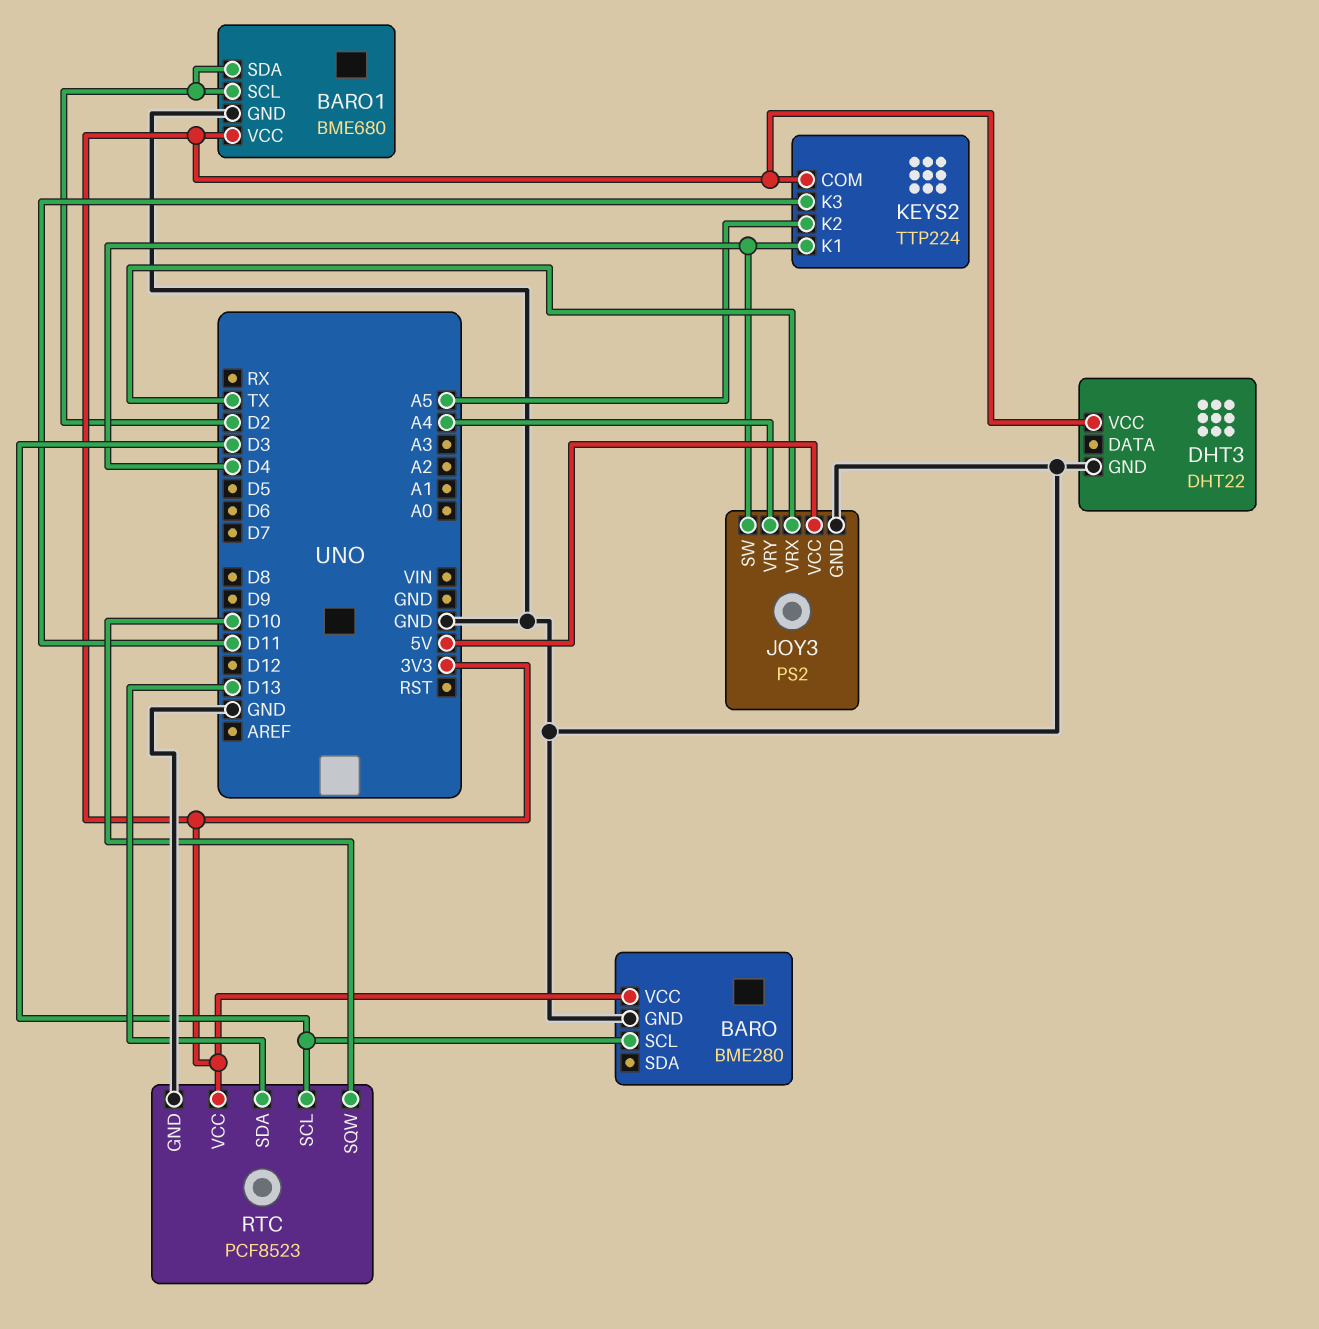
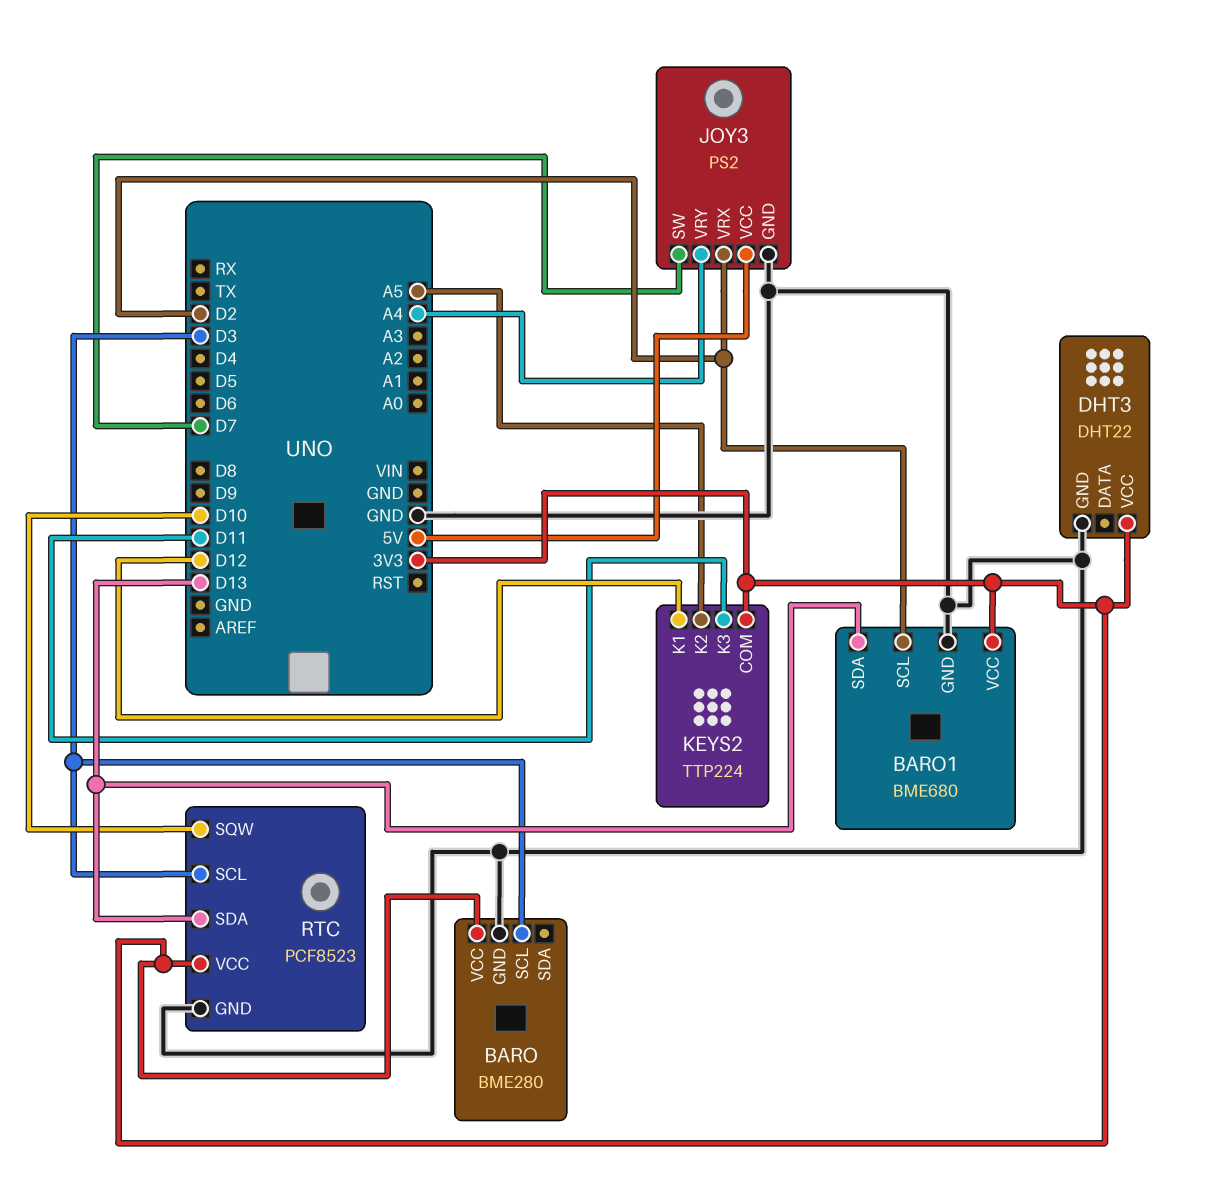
BARO1 pin SDA: D2 -> D13
JOY3 pin SW: D4 -> D7
JOY3 pin VRX: TX -> D2
KEYS2 pin K1: D4 -> D12

